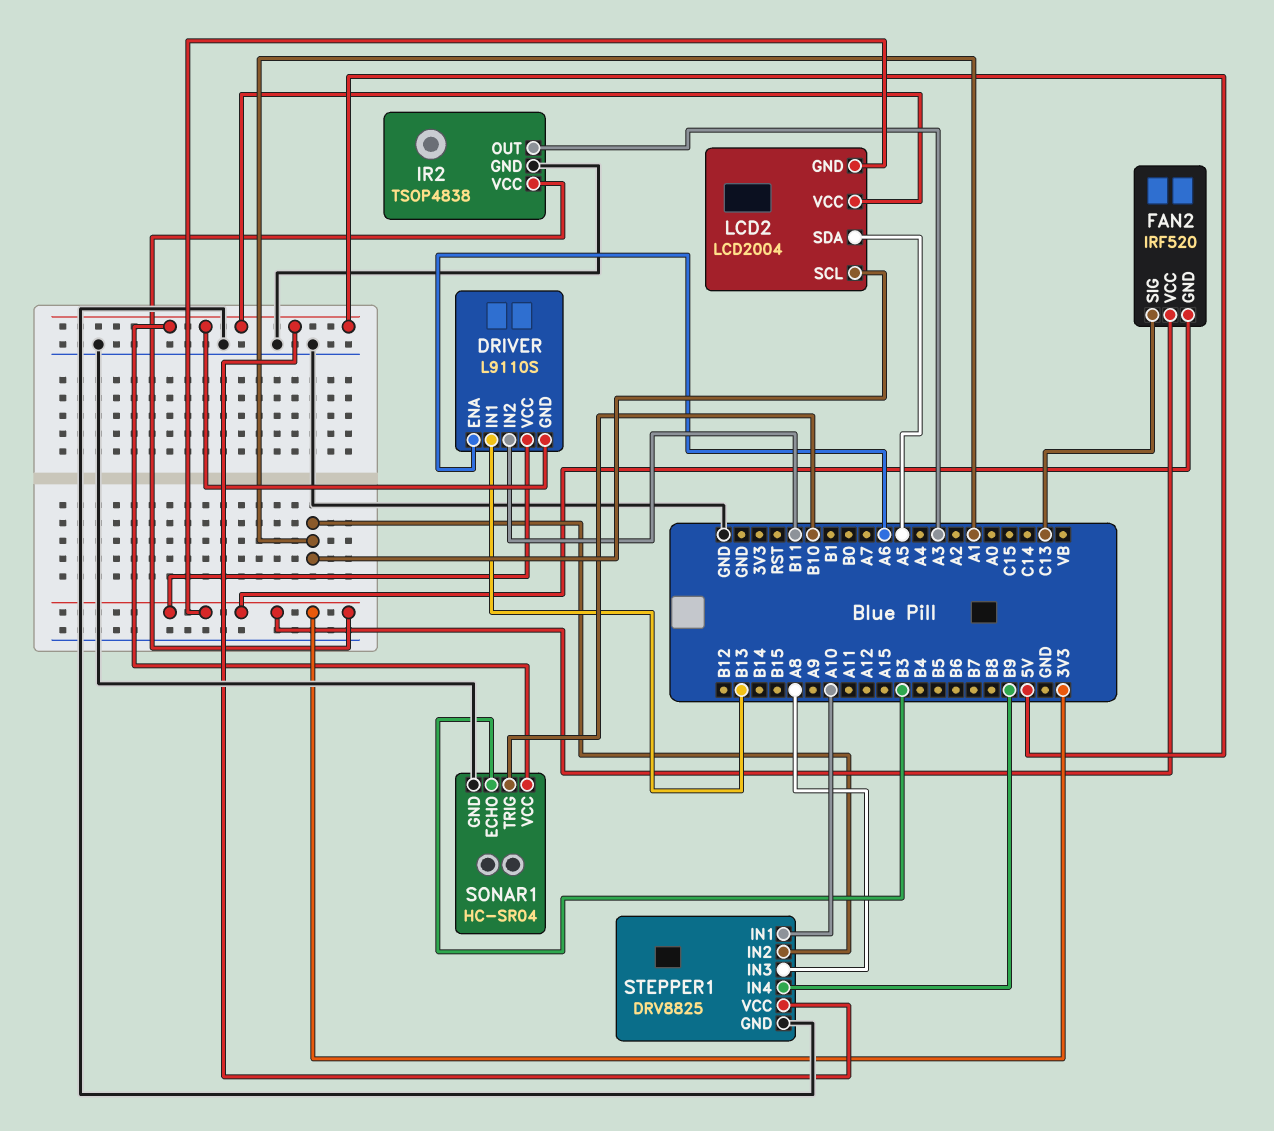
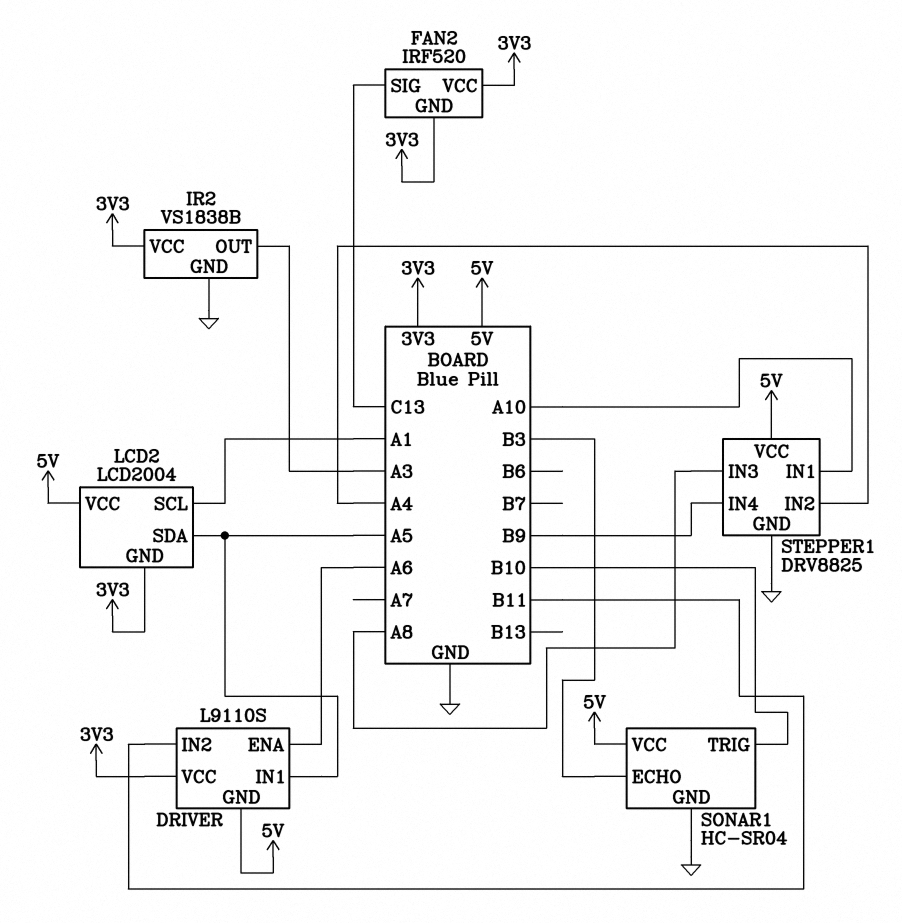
DRIVER pin IN1: B13 -> A5
IR2: TSOP4838 -> VS1838B
STEPPER1 pin IN2: A1 -> A4

